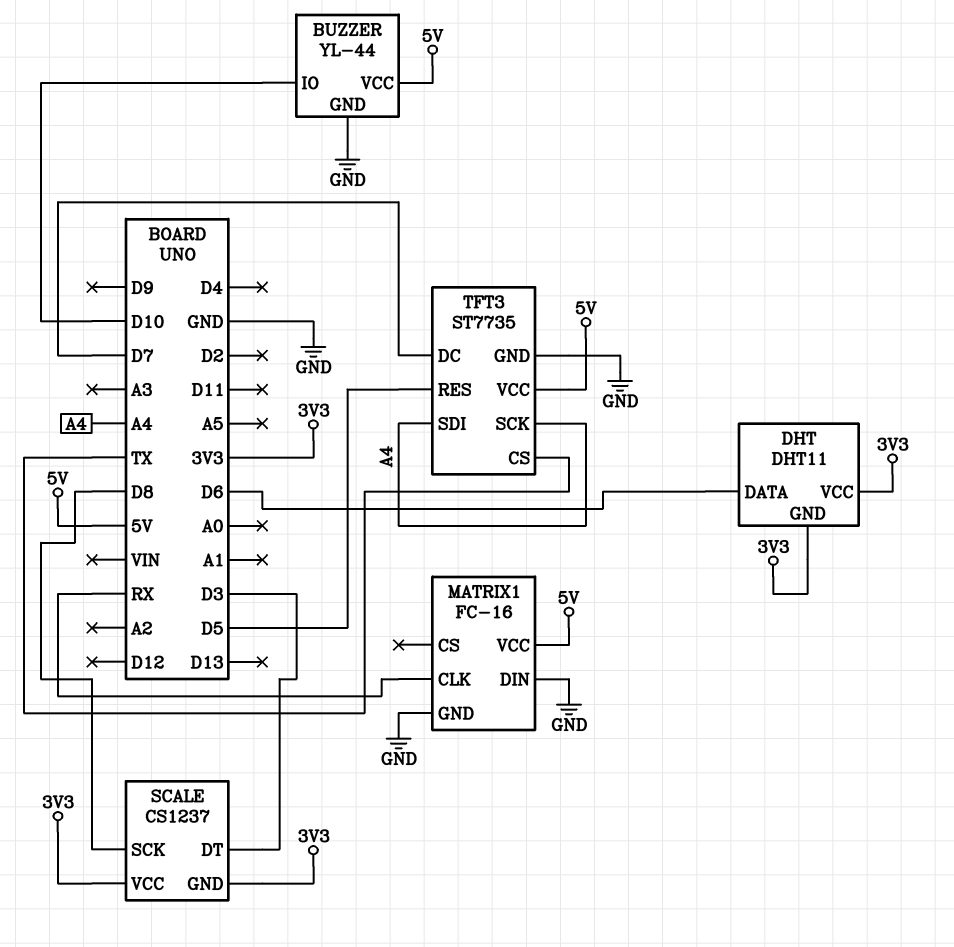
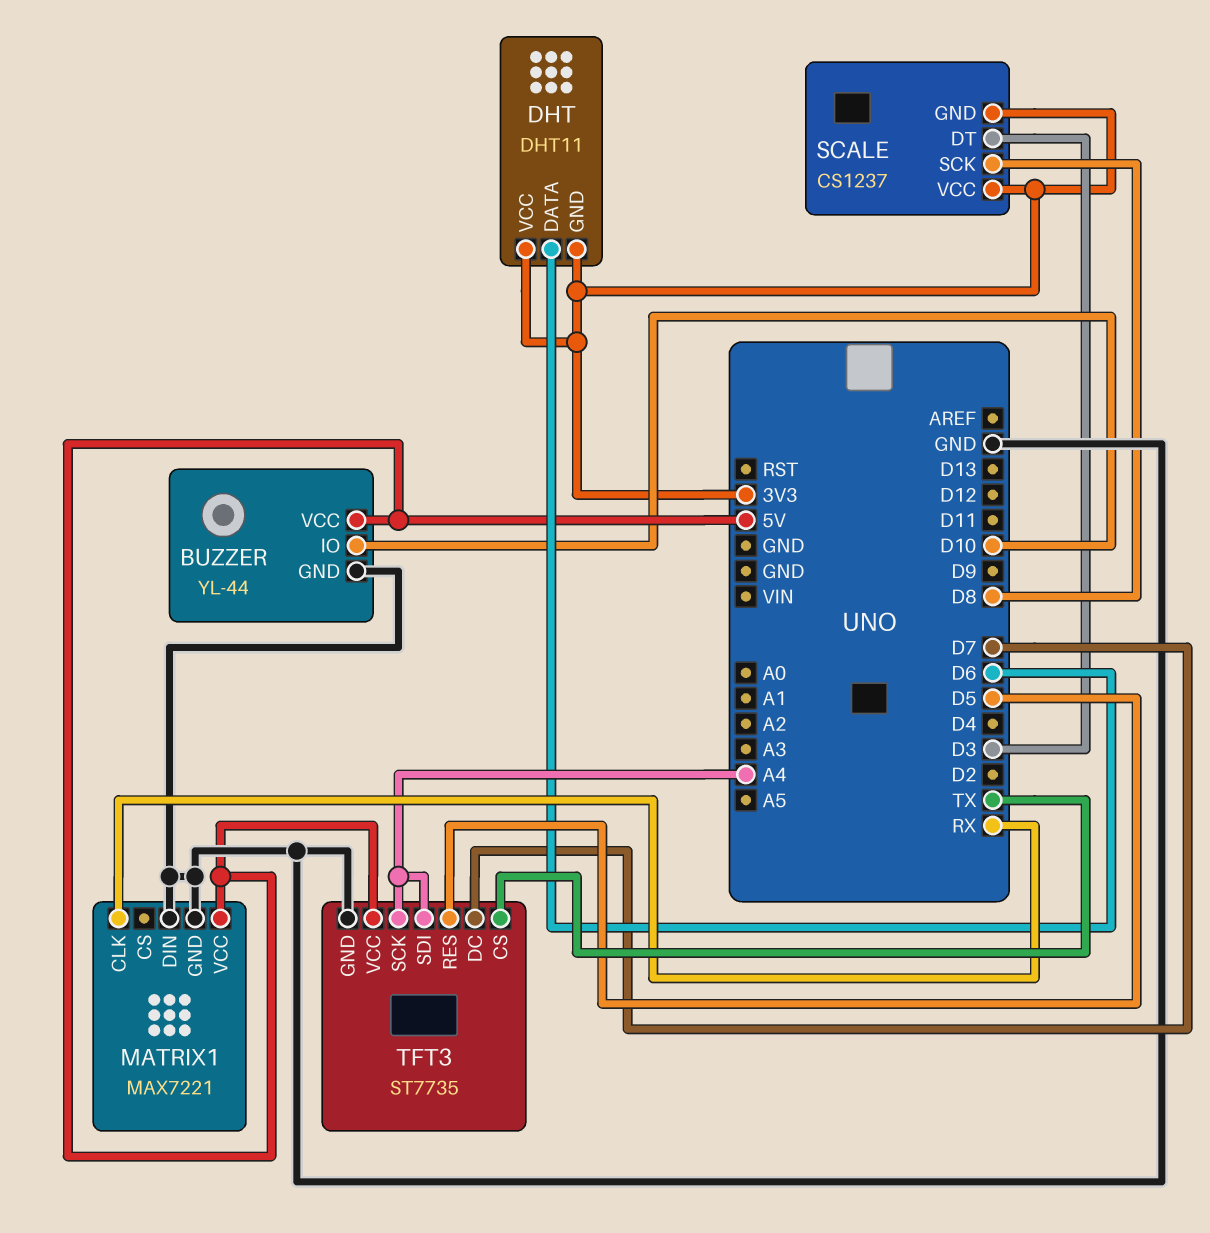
MATRIX1: FC-16 -> MAX7221

